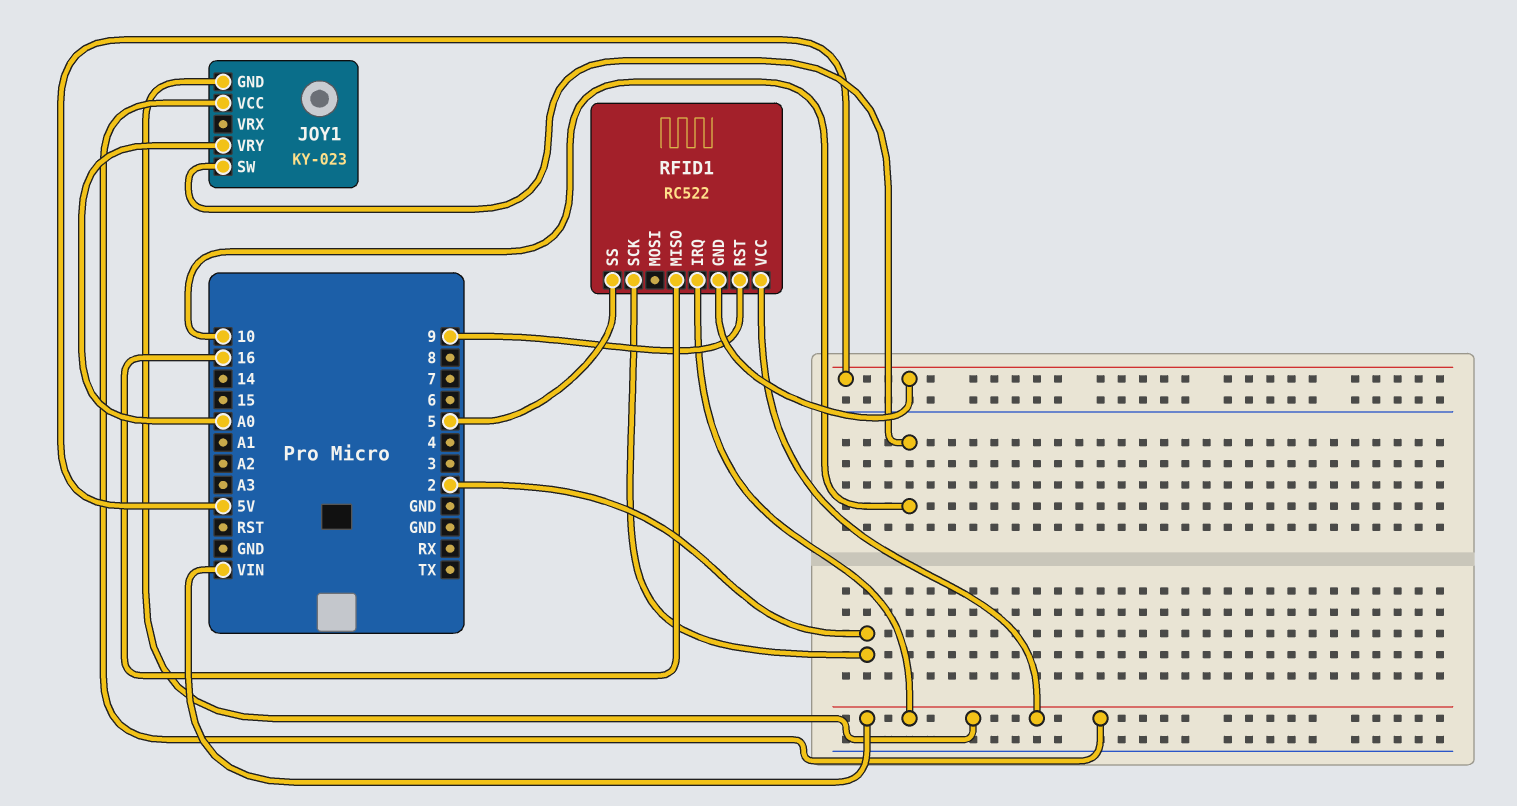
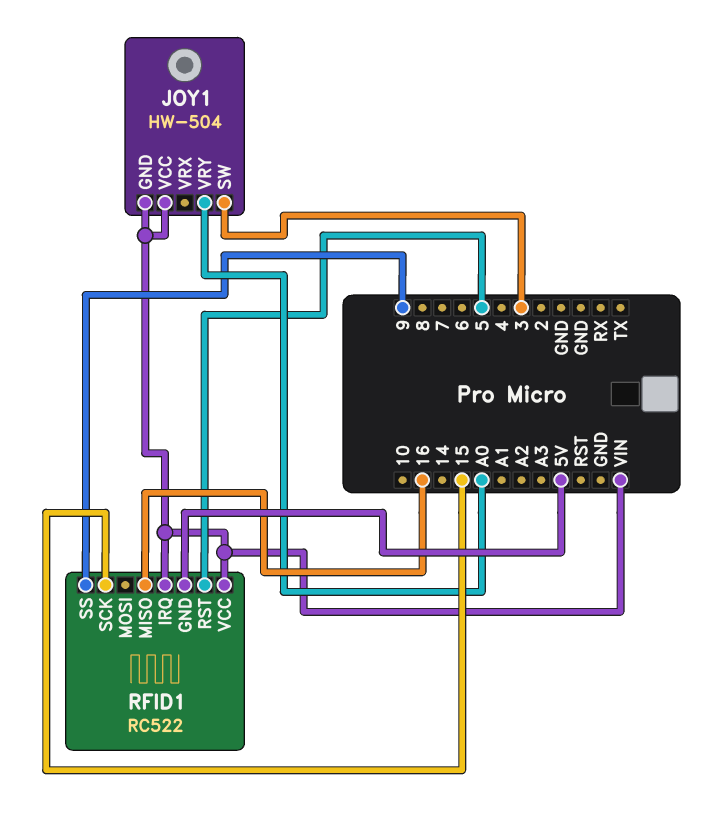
JOY1: KY-023 -> HW-504
JOY1 pin SW: 10 -> 3
RFID1 pin RST: 9 -> 5
RFID1 pin SCK: 2 -> 15
RFID1 pin SS: 5 -> 9

